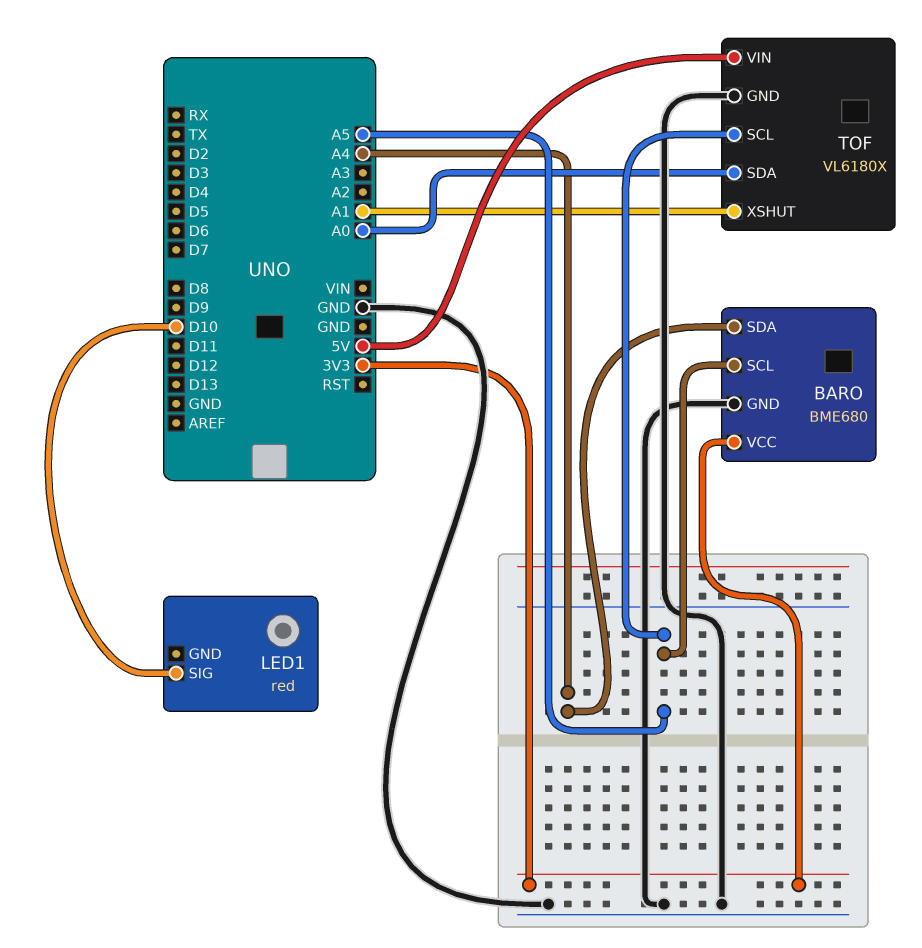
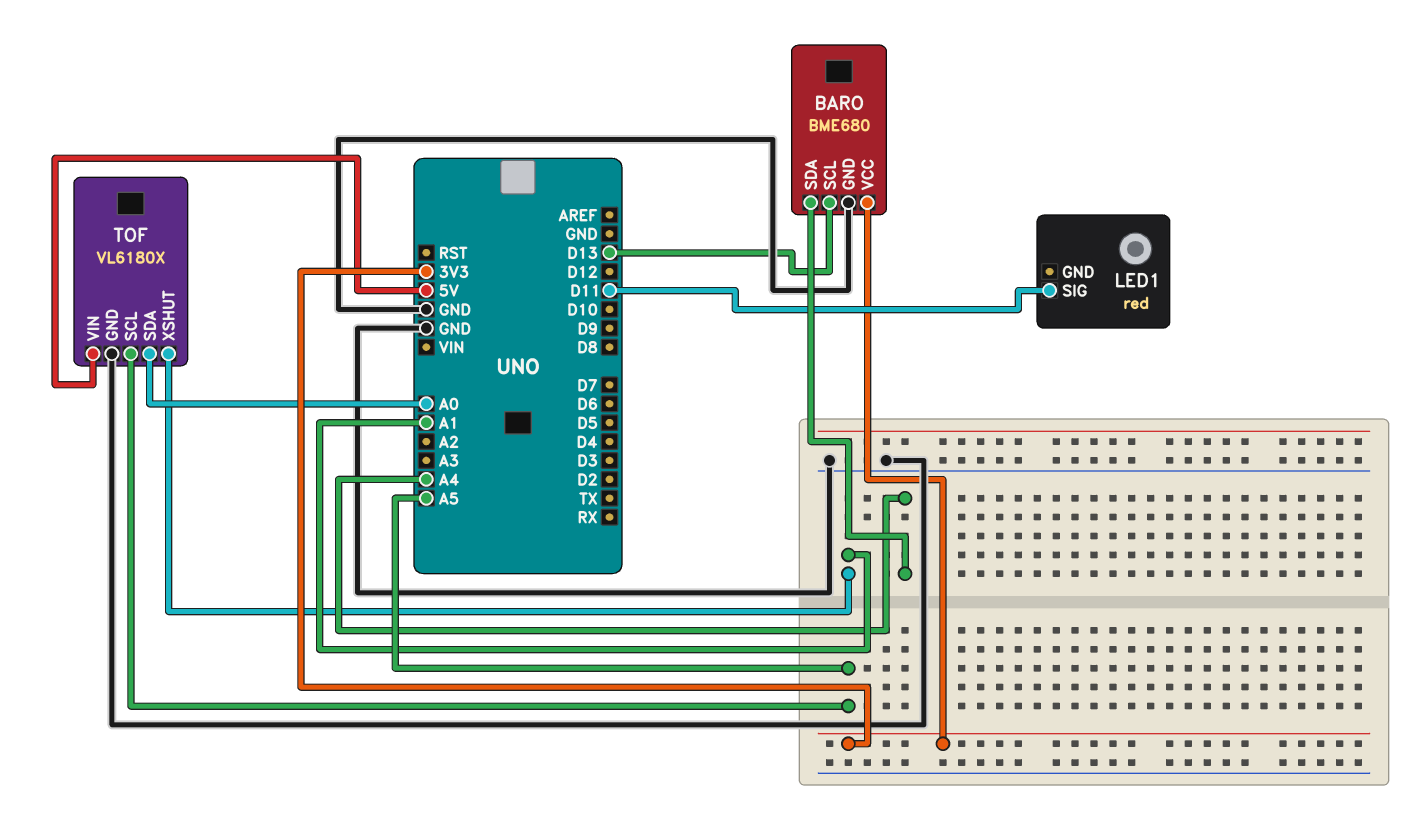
BARO pin SCL: A5 -> D13
LED1 pin SIG: D10 -> D11

